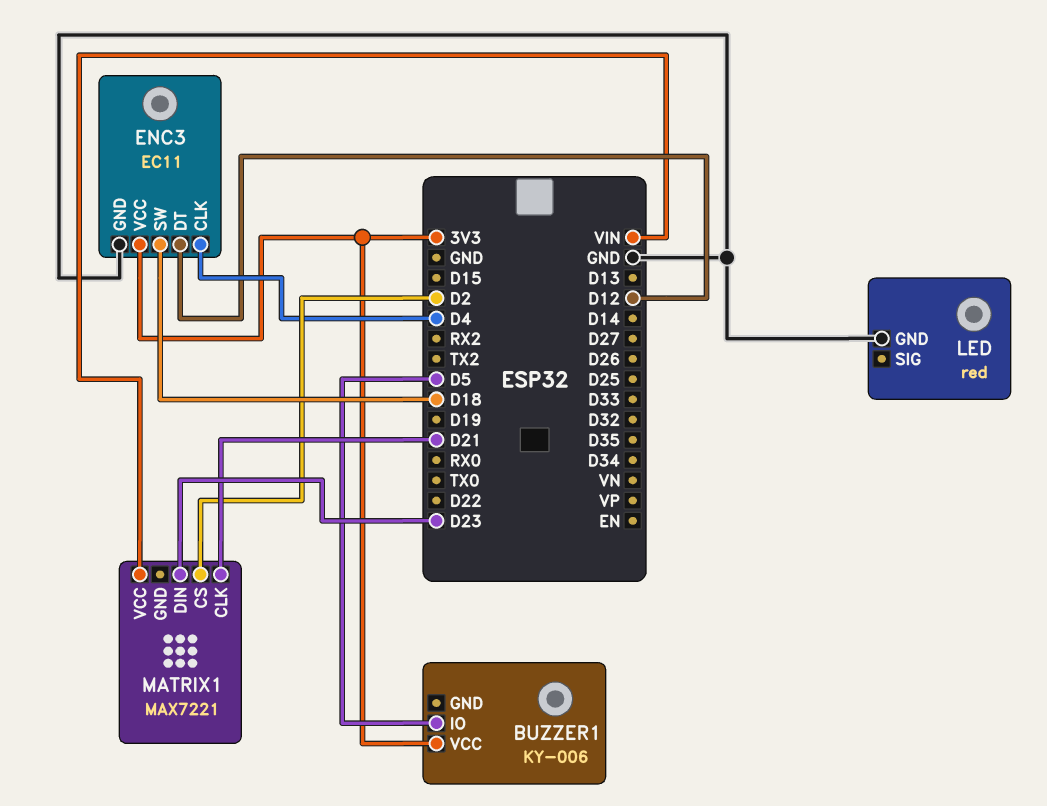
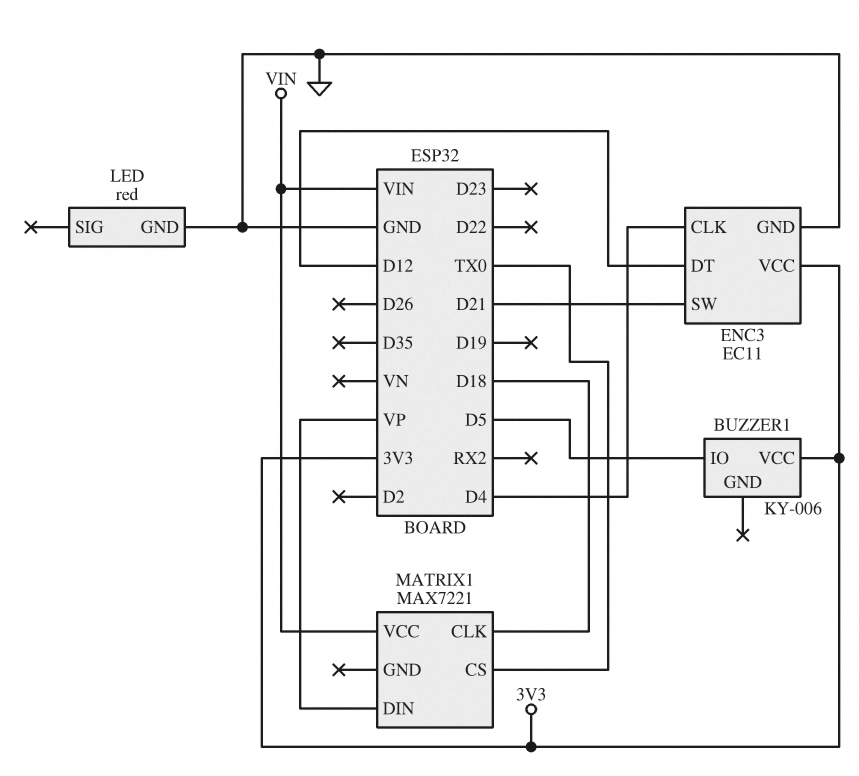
ENC3 pin SW: D18 -> D21
MATRIX1 pin CLK: D21 -> D18
MATRIX1 pin CS: D2 -> TX0
MATRIX1 pin DIN: D23 -> VP

